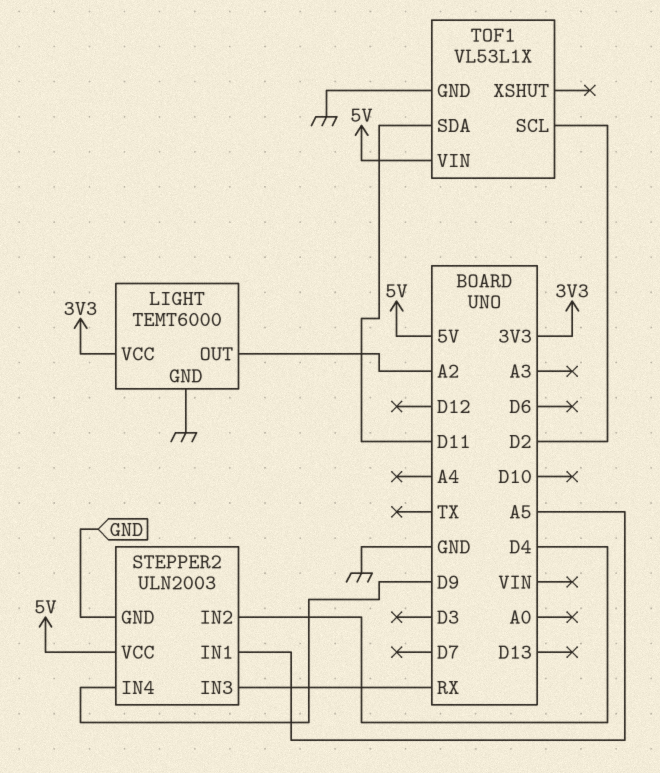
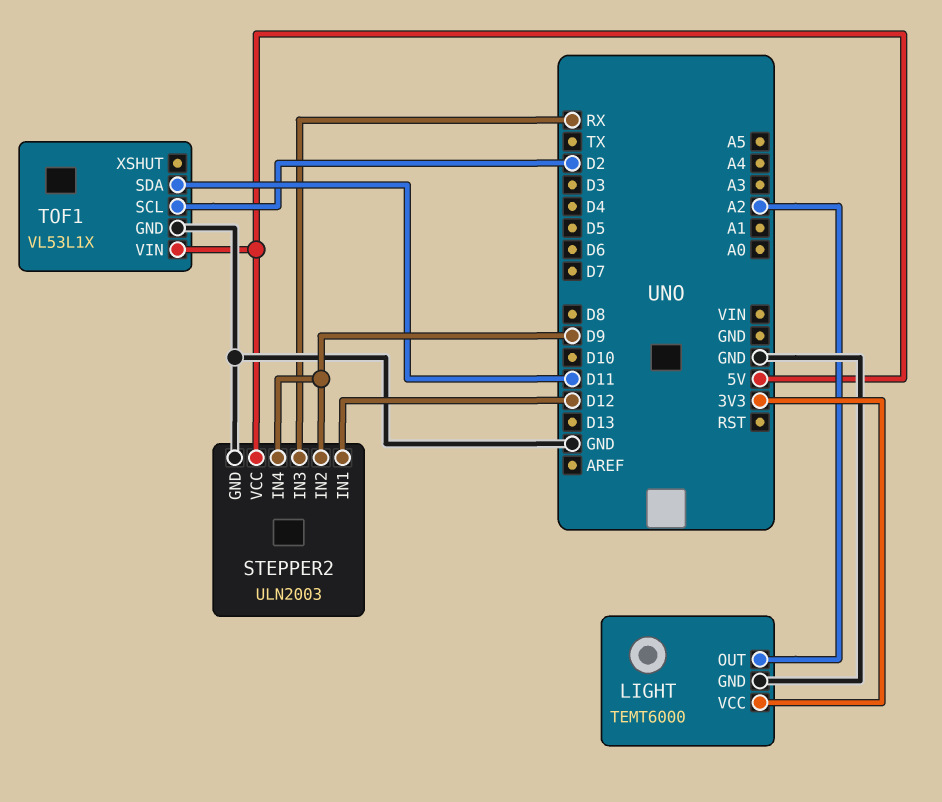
STEPPER2 pin IN1: A5 -> D12
STEPPER2 pin IN2: D4 -> D9

